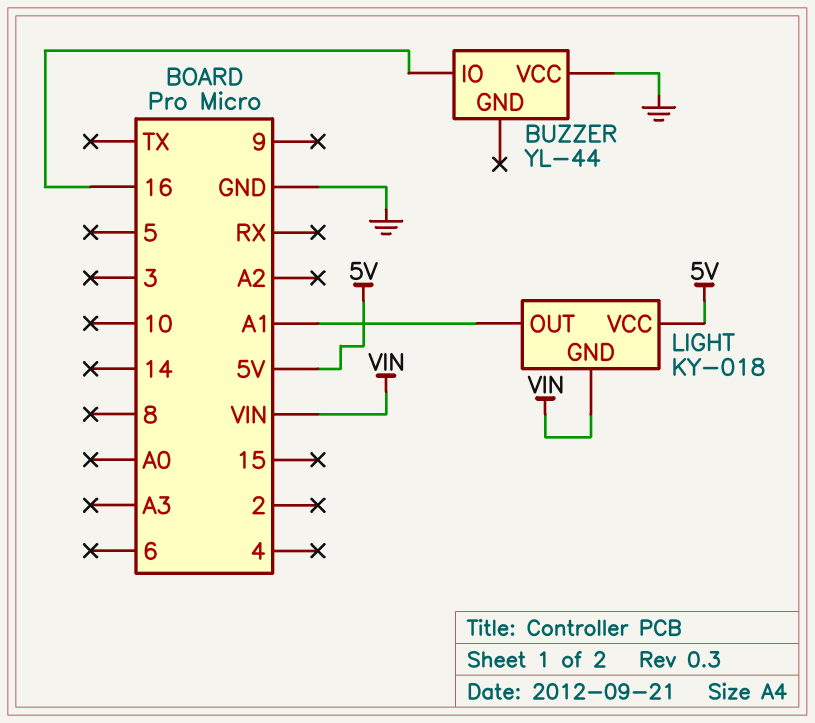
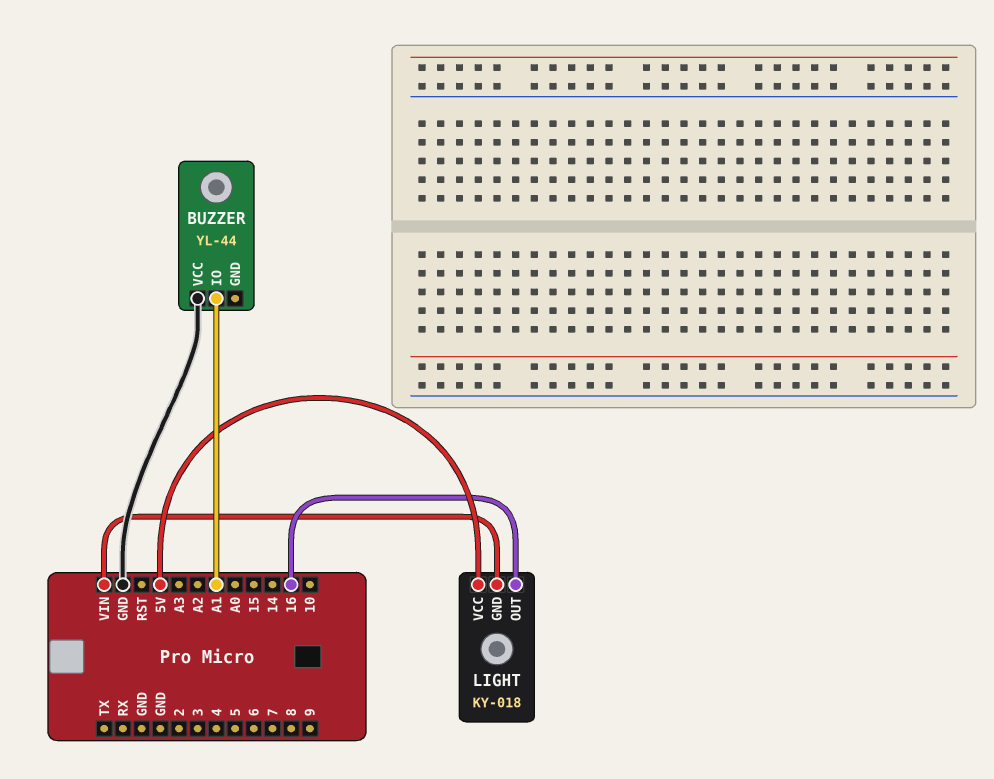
BUZZER pin IO: 16 -> A1
LIGHT pin OUT: A1 -> 16

